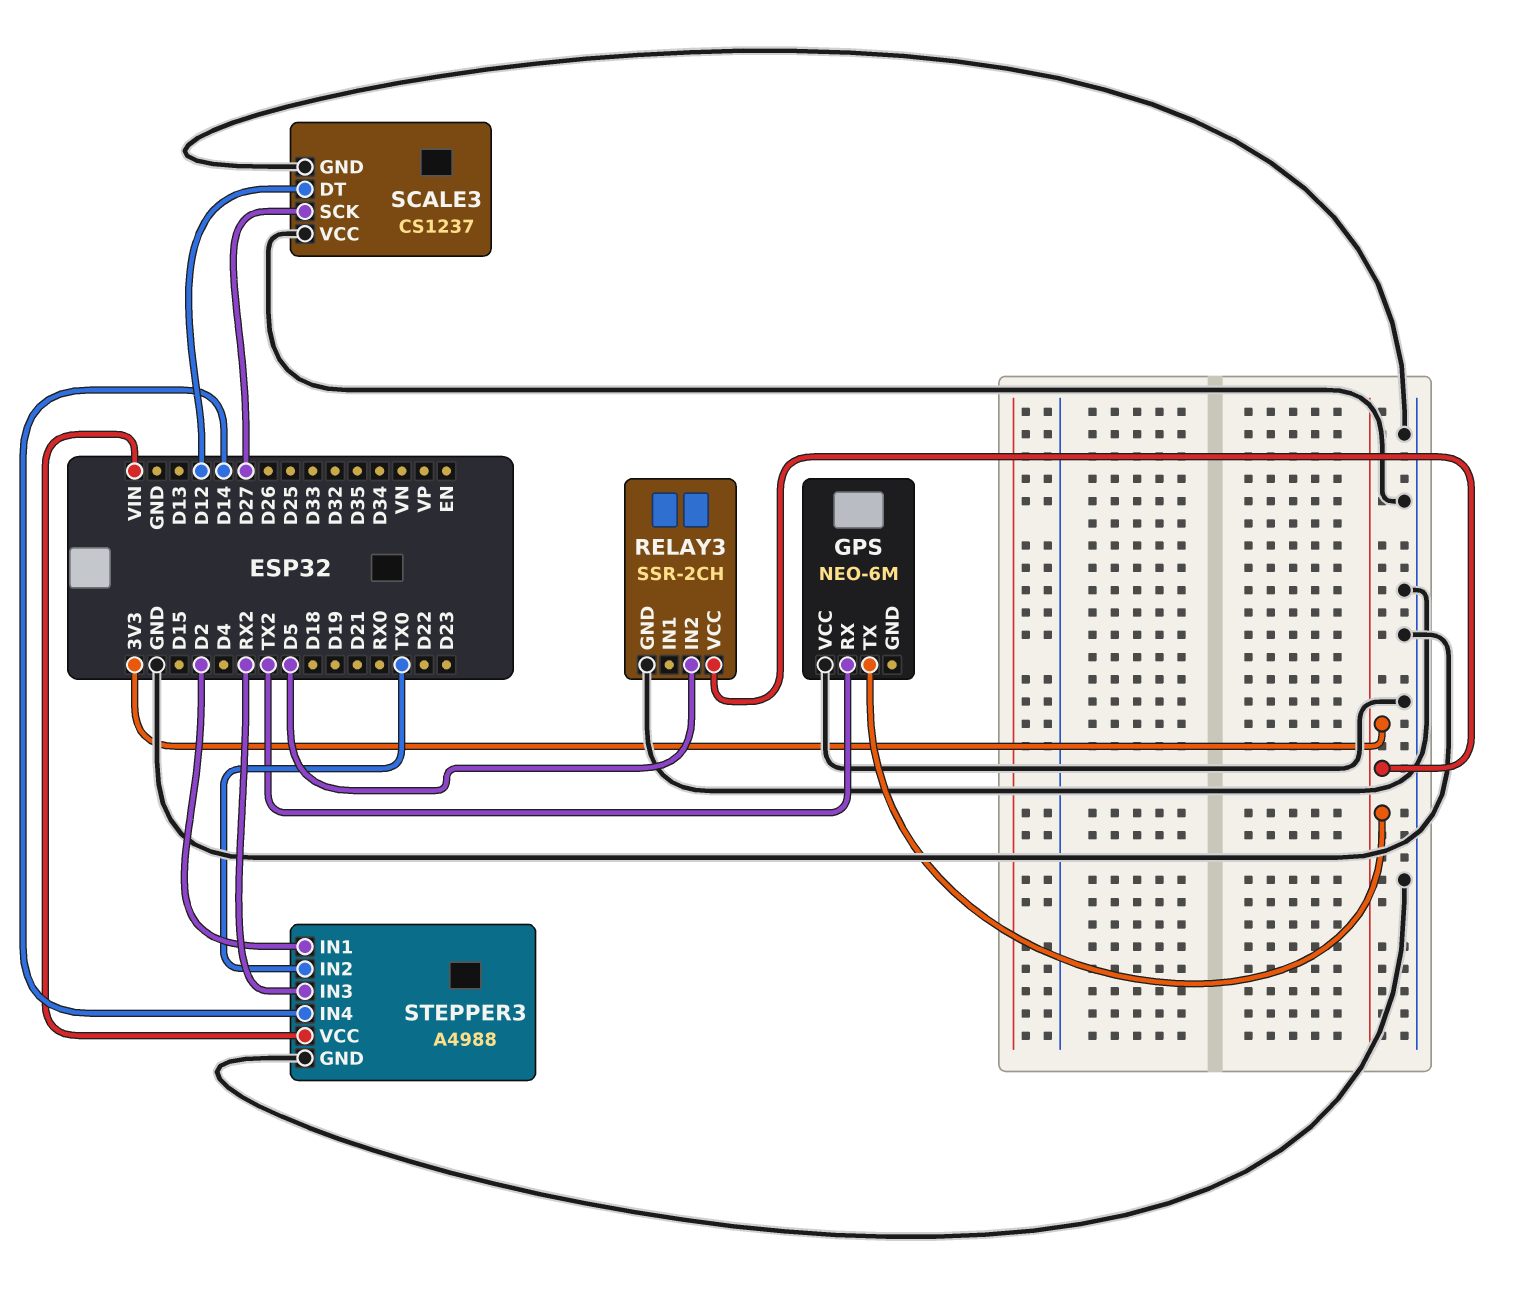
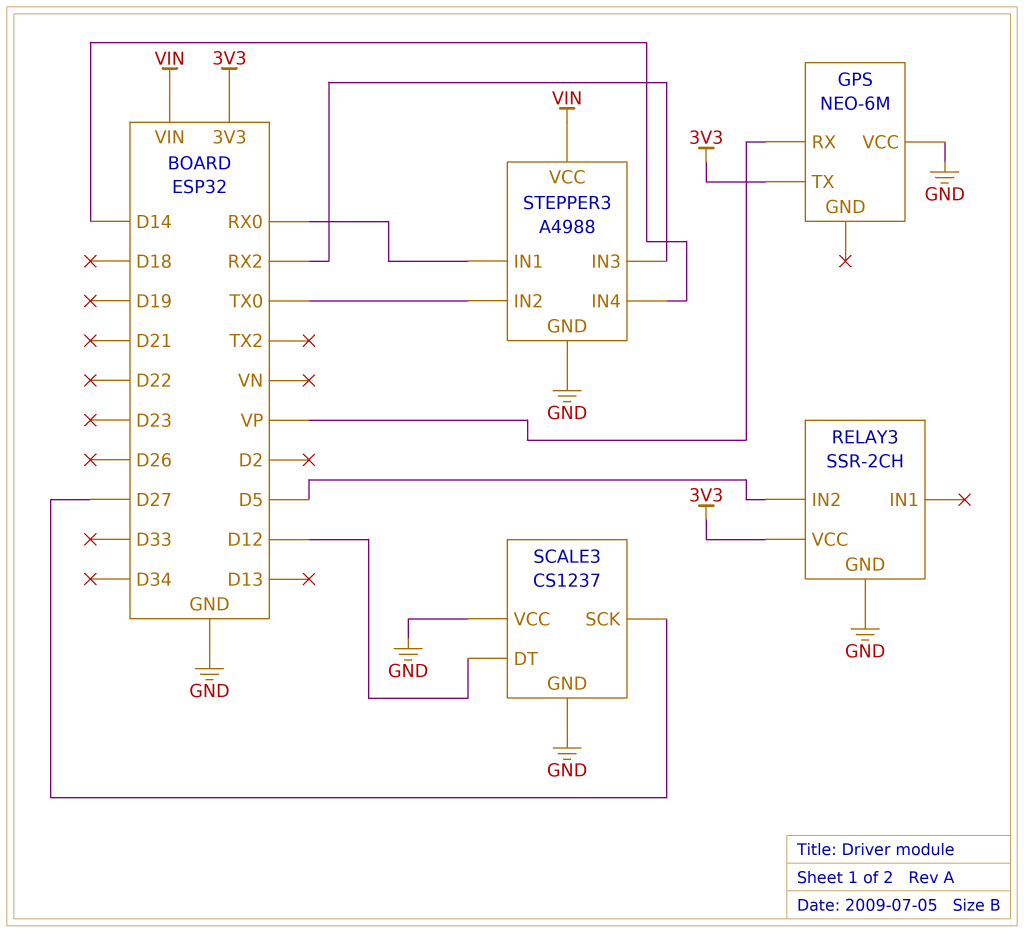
GPS pin RX: TX2 -> VP
STEPPER3 pin IN1: D2 -> RX0

